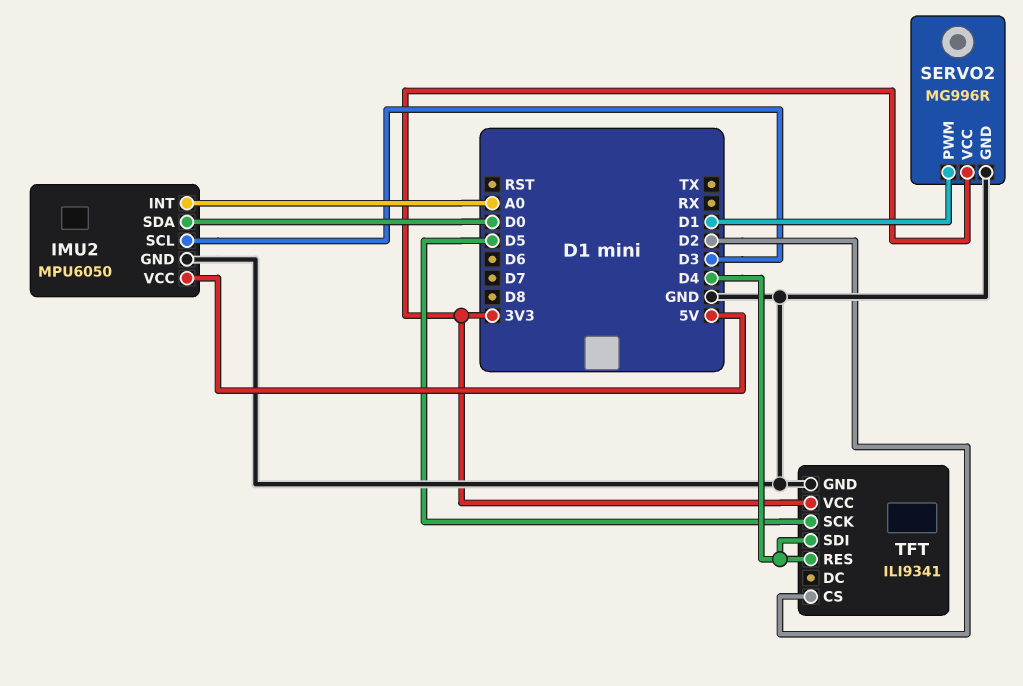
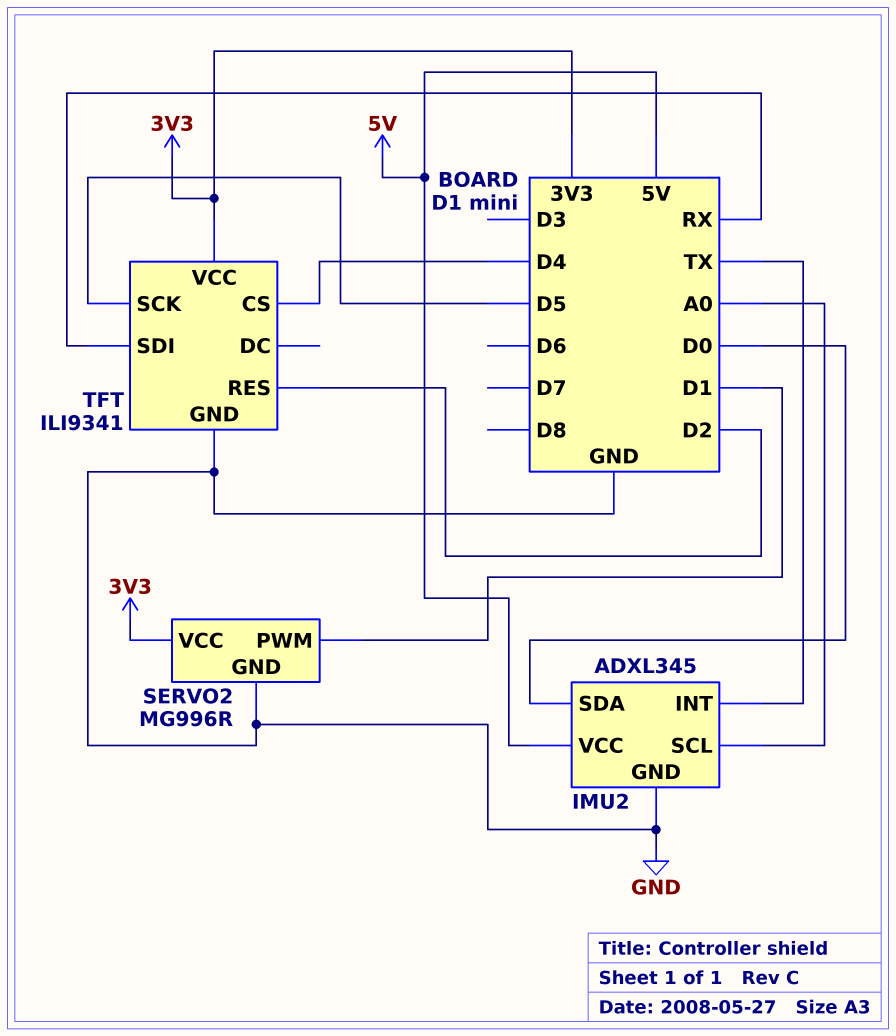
IMU2: MPU6050 -> ADXL345
IMU2 pin INT: A0 -> TX
IMU2 pin SCL: D3 -> A0
TFT pin CS: D2 -> D4
TFT pin RES: D4 -> D2
TFT pin SDI: D4 -> RX

